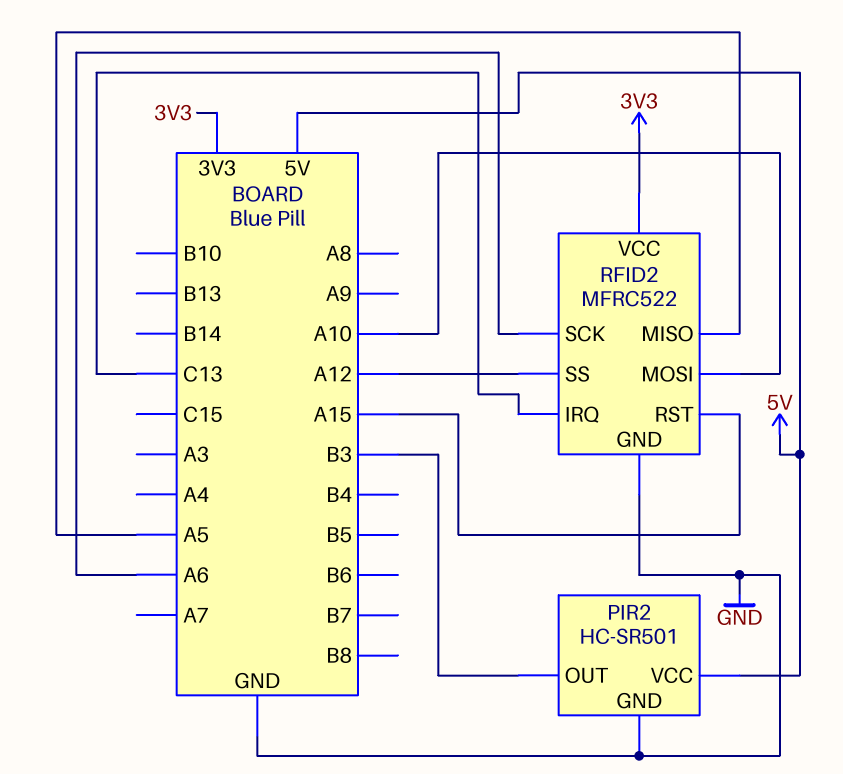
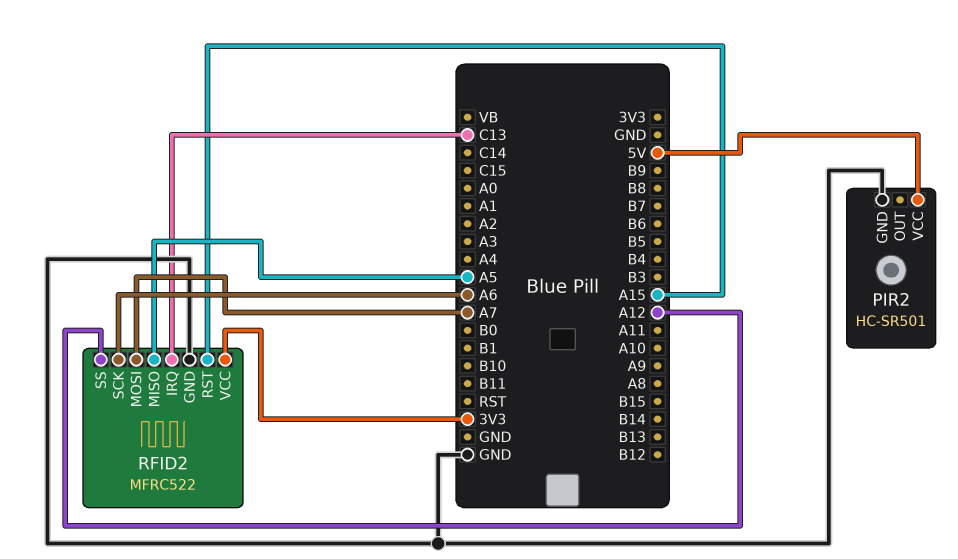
PIR2 pin OUT: B3 -> none
RFID2 pin MOSI: A10 -> A7

